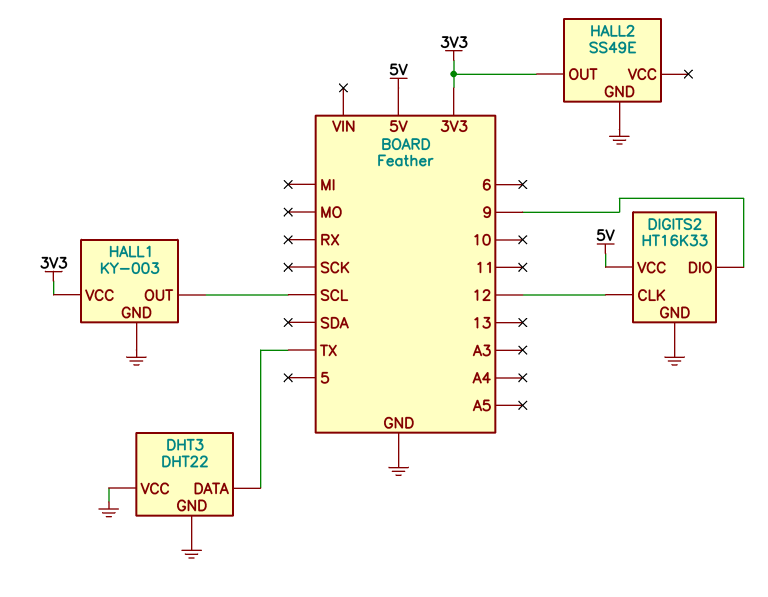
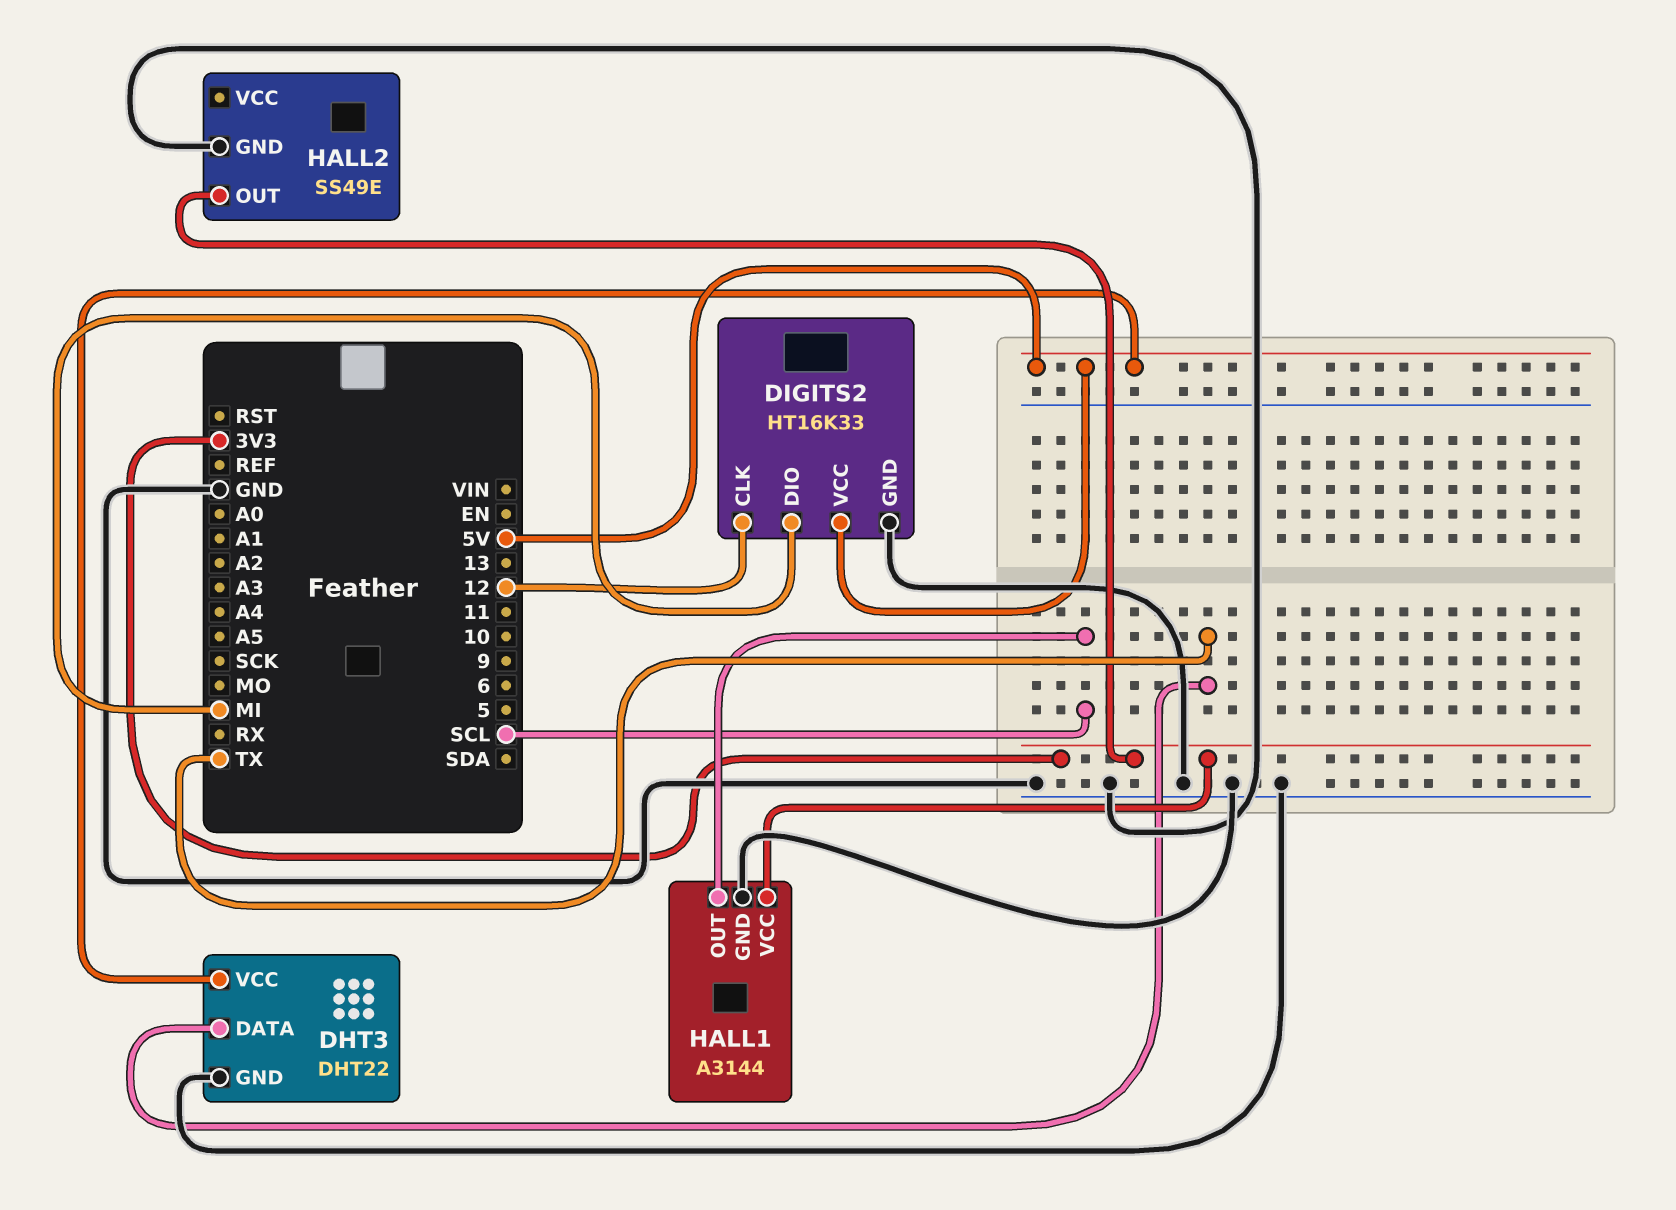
DHT3 pin VCC: GND -> 5V
DIGITS2 pin DIO: 9 -> MI
HALL1: KY-003 -> A3144

